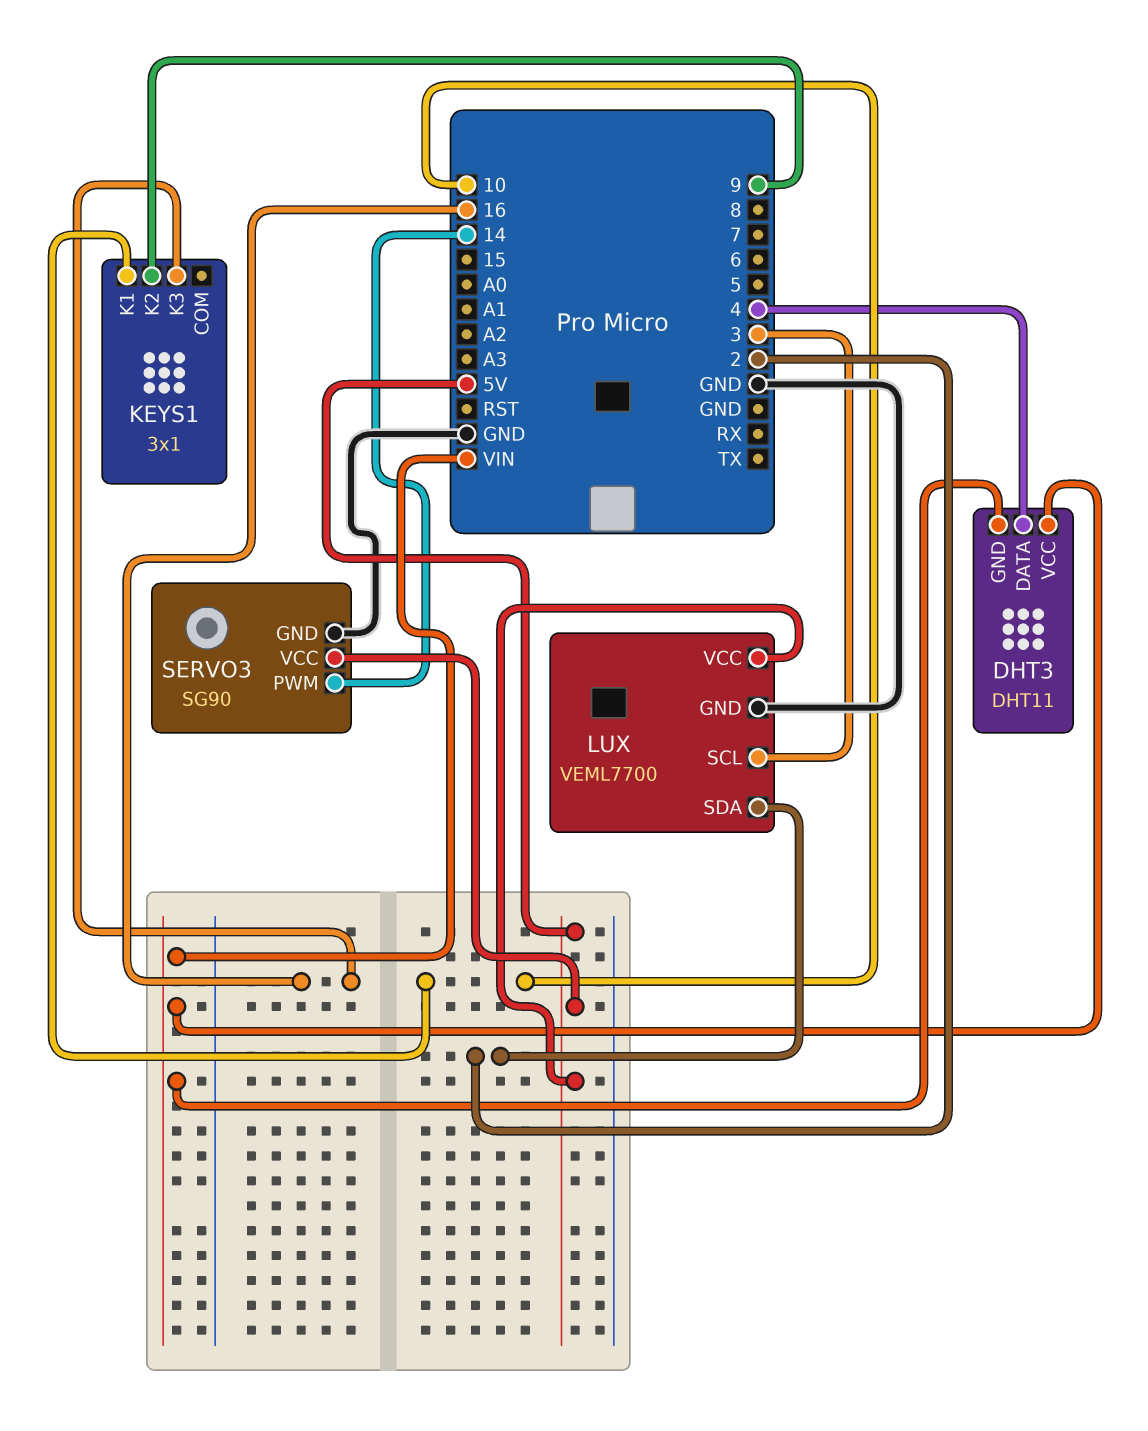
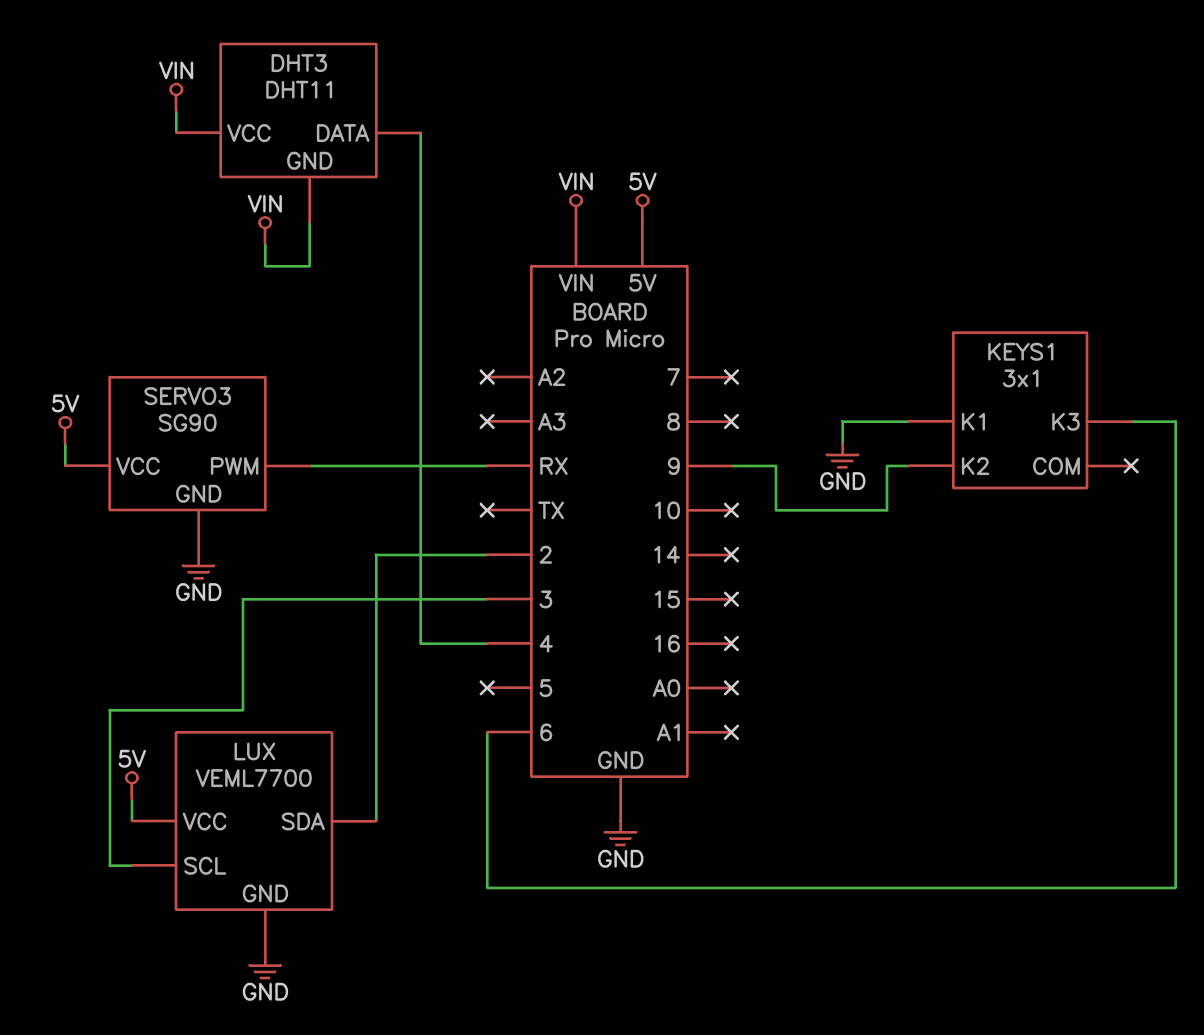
KEYS1 pin K1: 10 -> GND
KEYS1 pin K3: 16 -> 6
SERVO3 pin PWM: 14 -> RX

